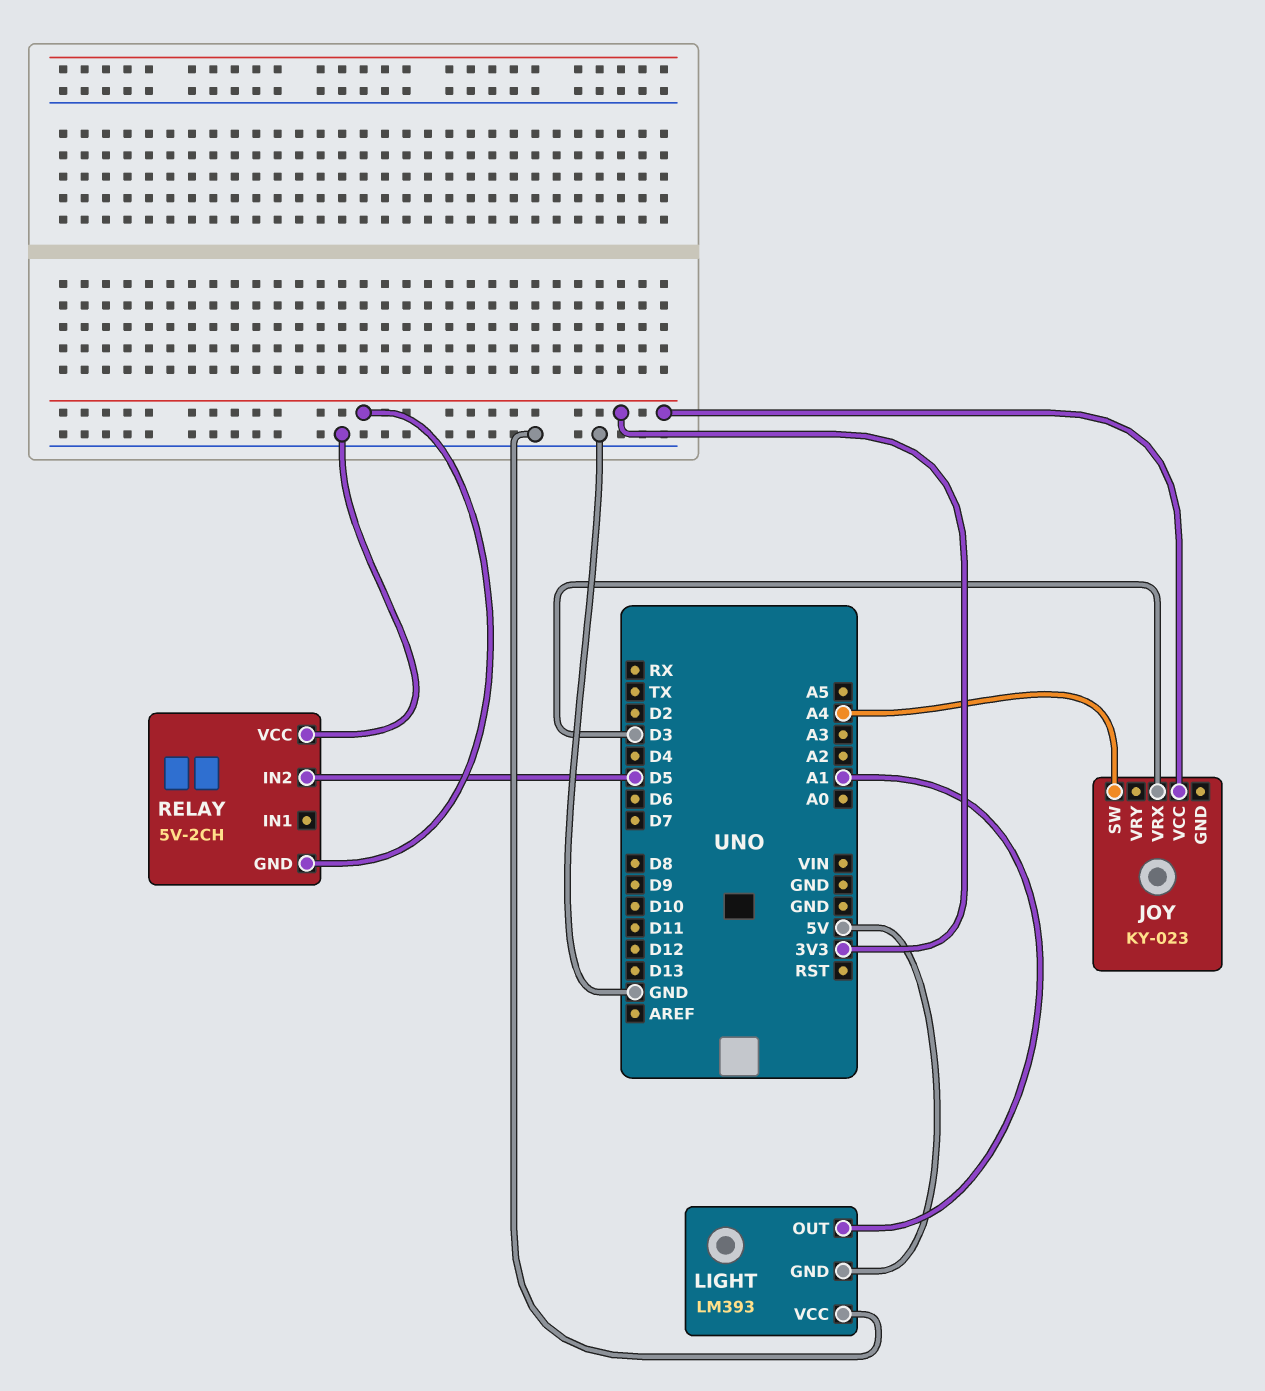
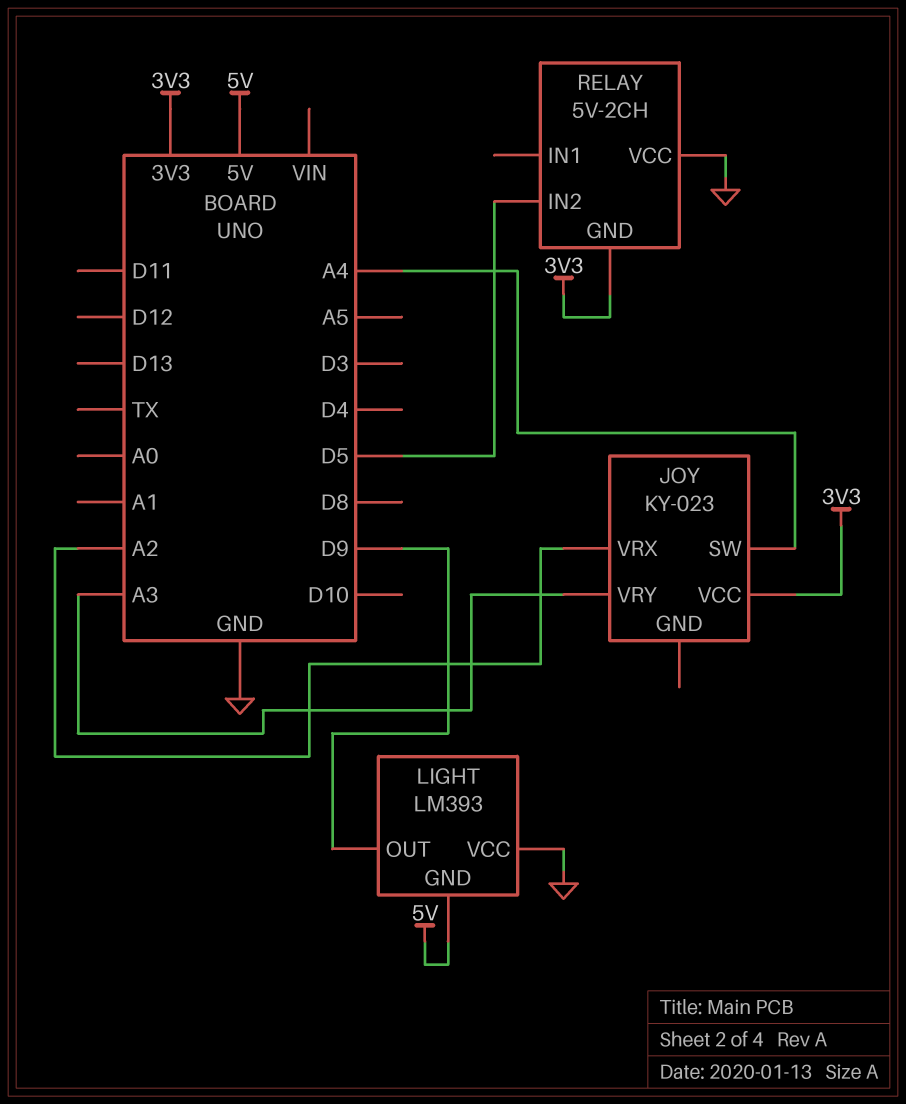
JOY pin VRX: D3 -> A2
JOY pin VRY: none -> A3
LIGHT pin OUT: A1 -> D9

